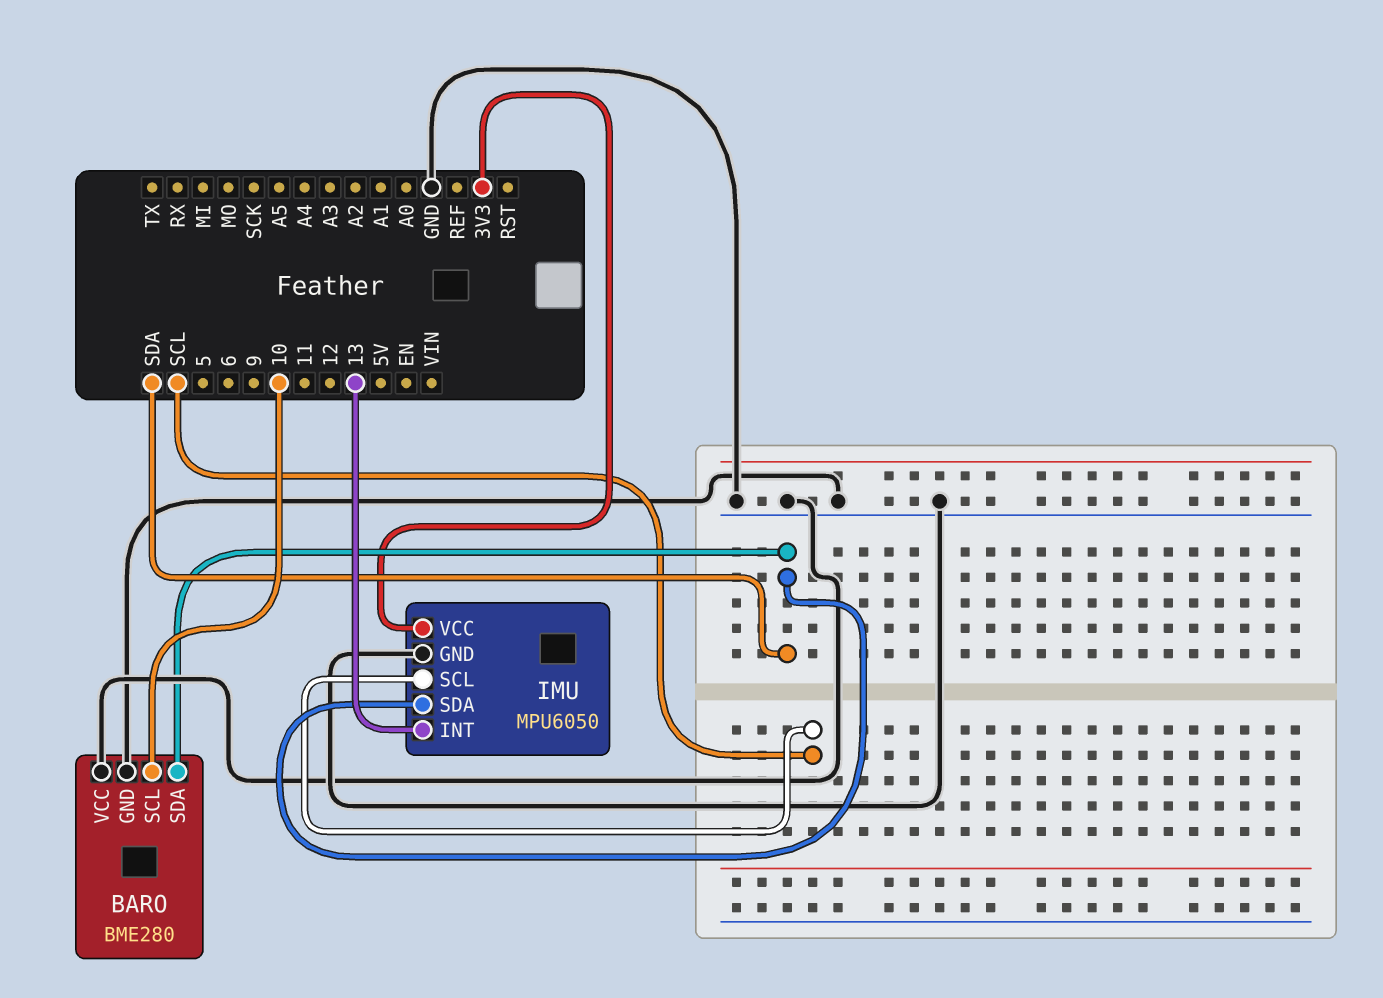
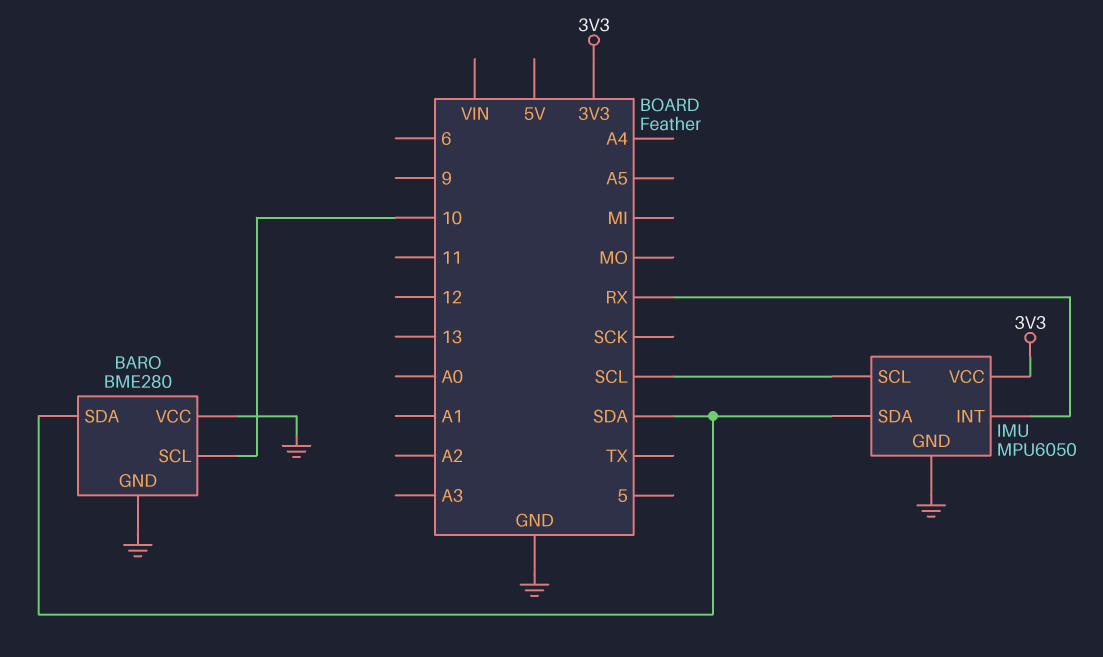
IMU pin INT: 13 -> RX

